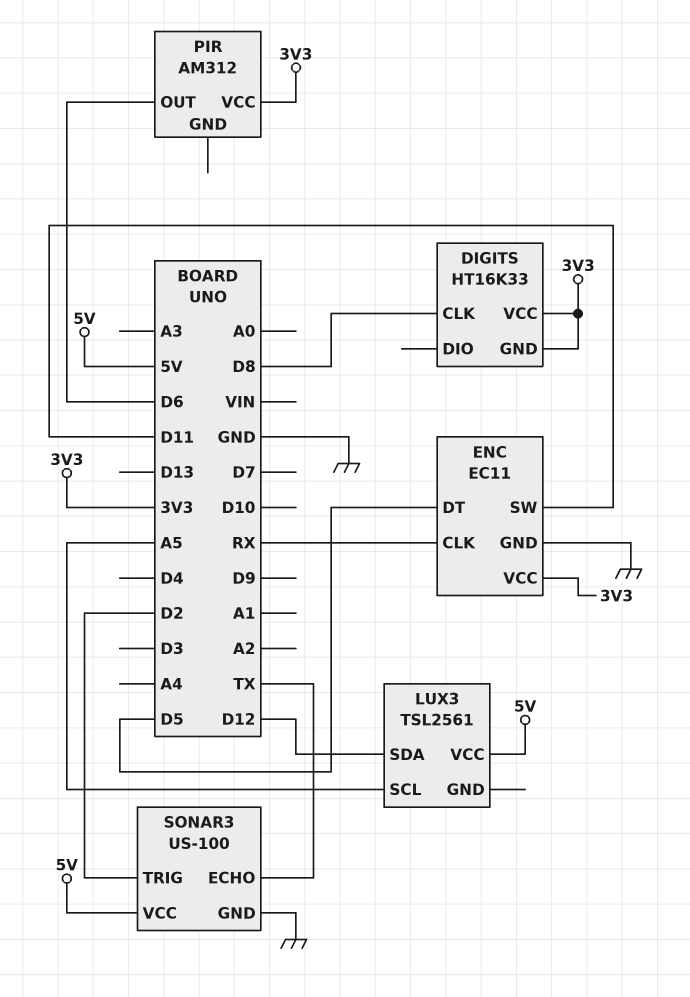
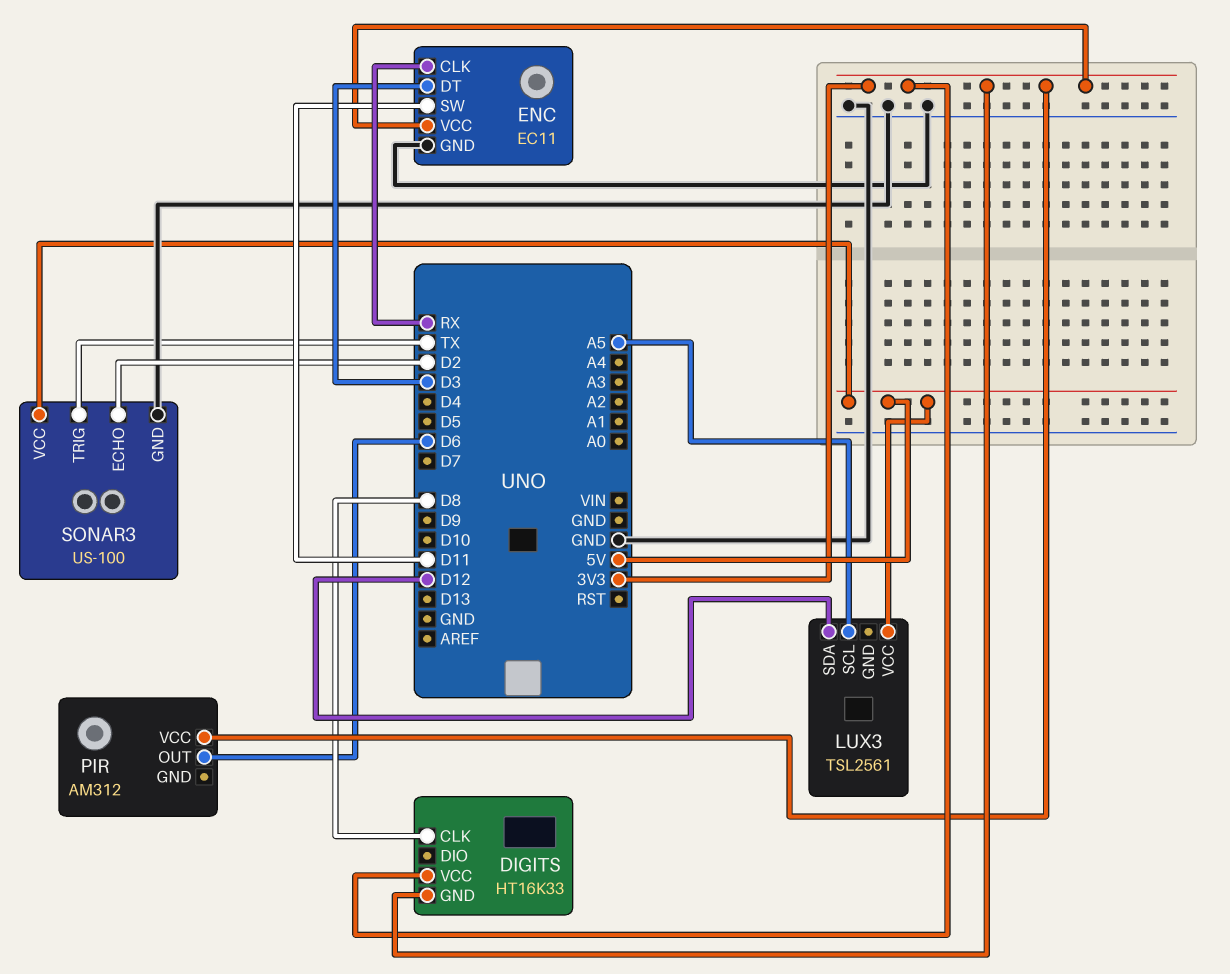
ENC pin DT: D5 -> D3
SONAR3 pin ECHO: TX -> D2
SONAR3 pin TRIG: D2 -> TX

